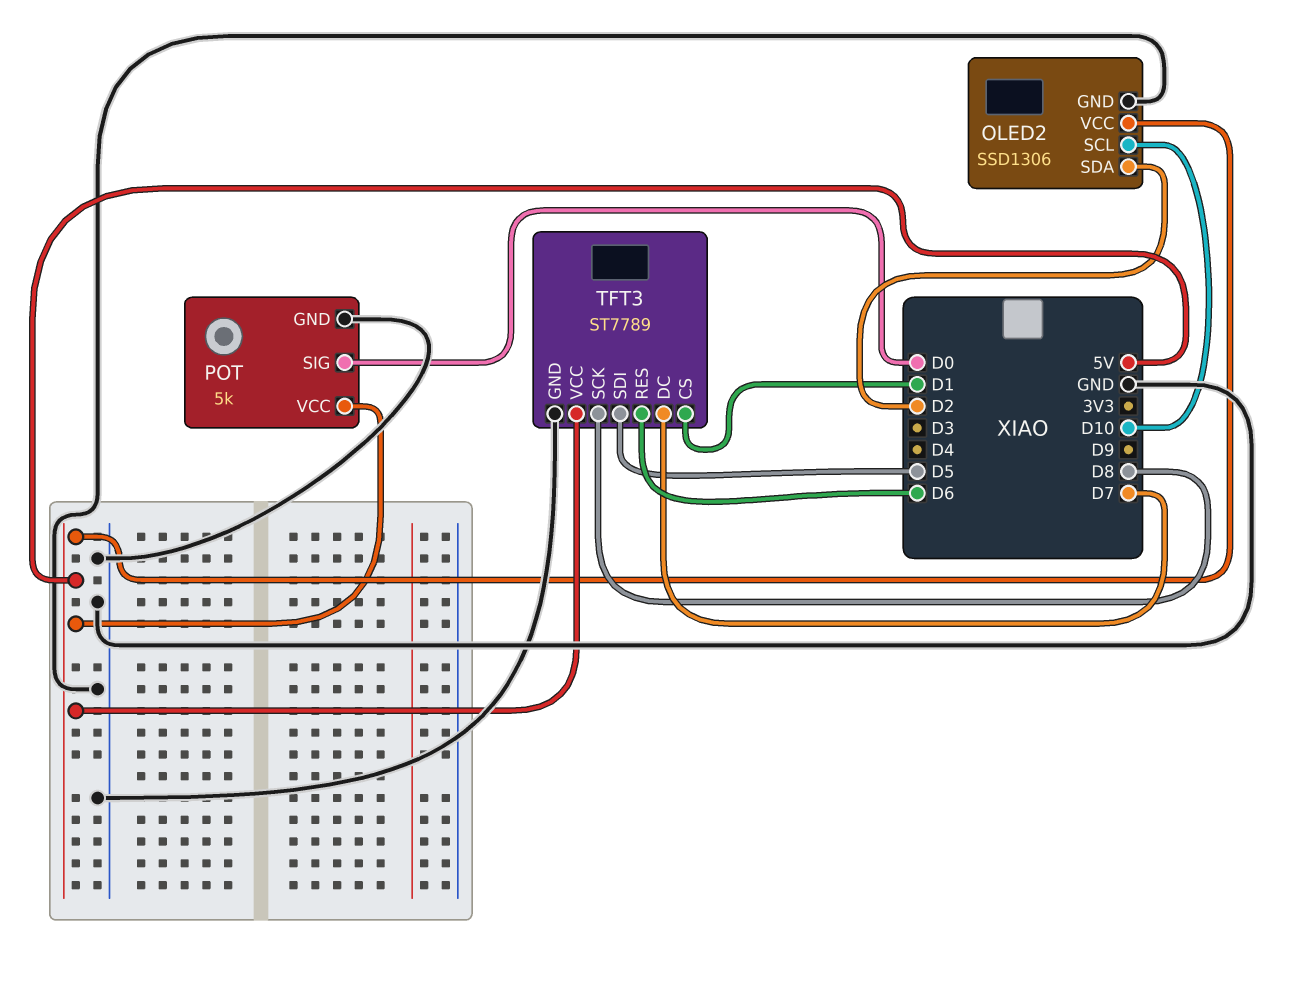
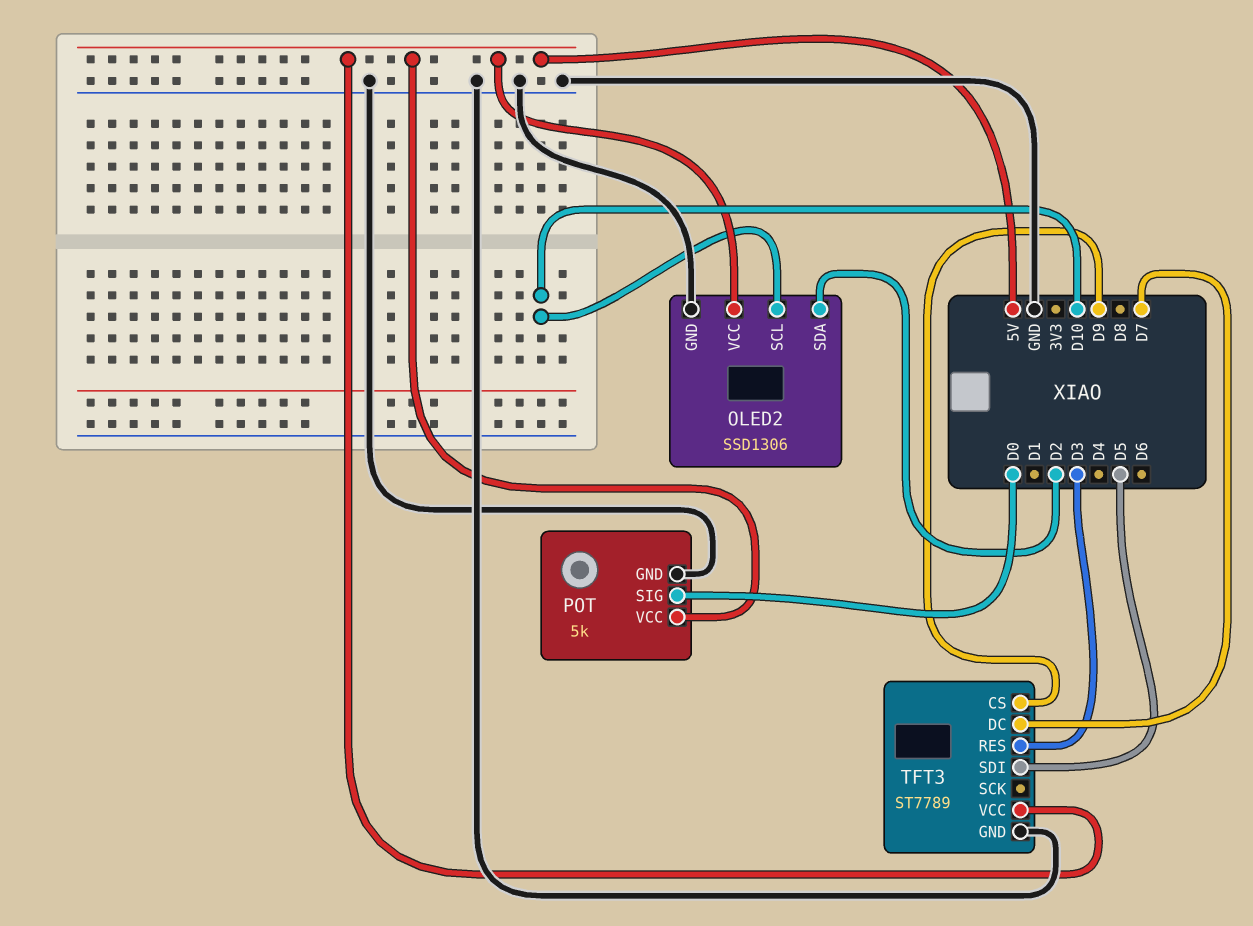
TFT3 pin CS: D1 -> D9
TFT3 pin RES: D6 -> D3
TFT3 pin SCK: D8 -> none

